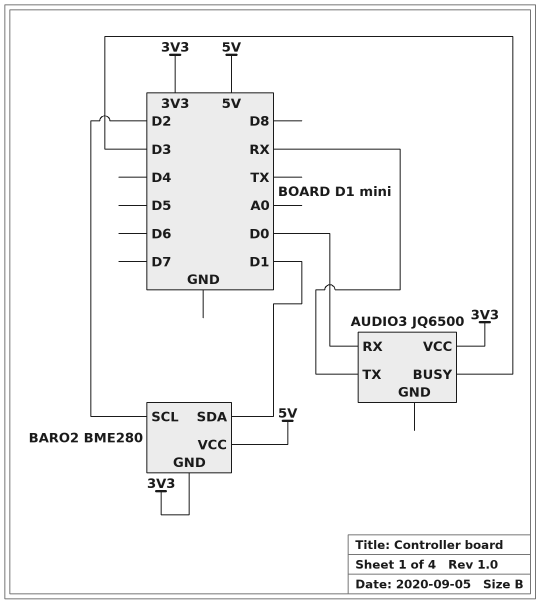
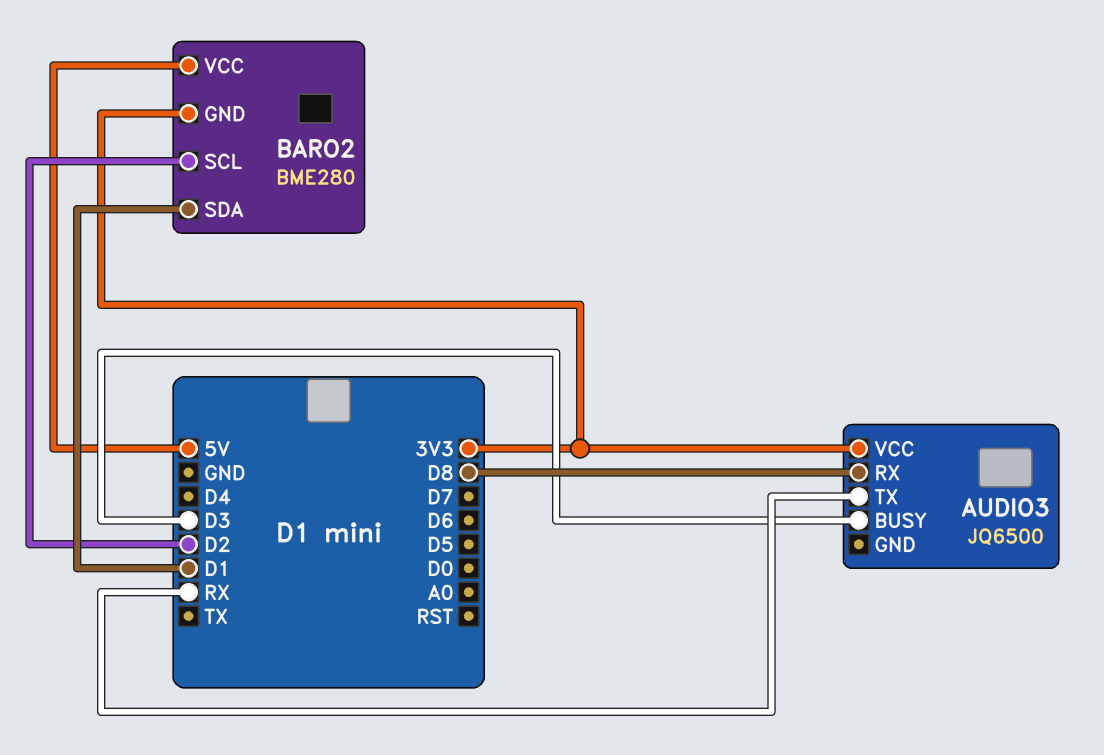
AUDIO3 pin RX: D0 -> D8

